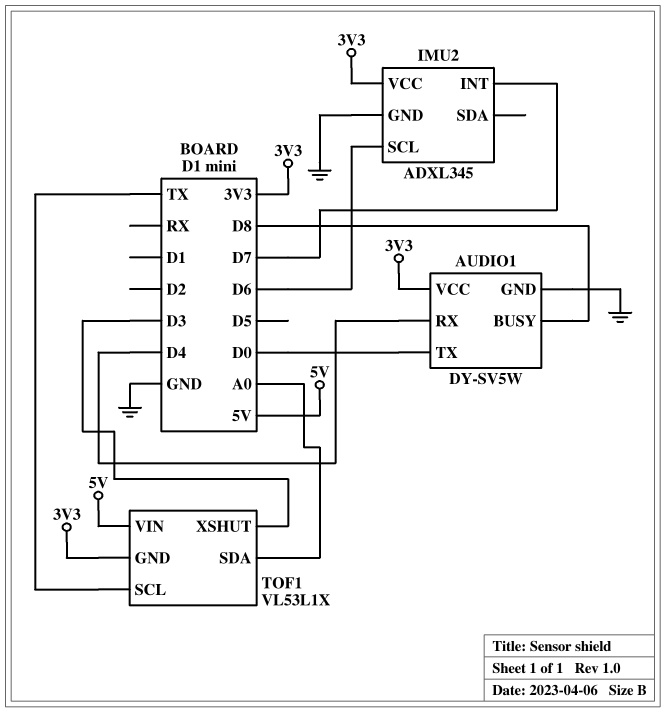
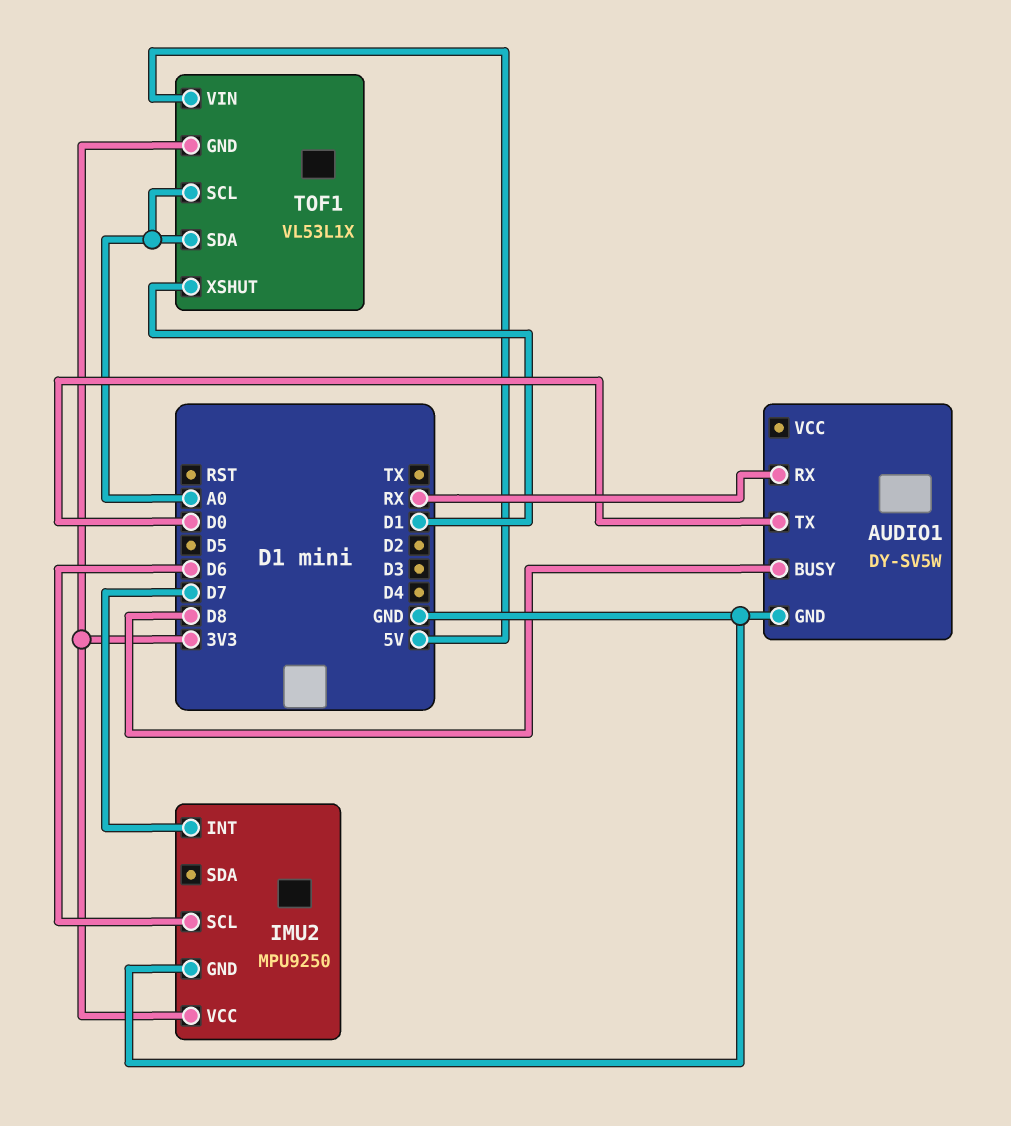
AUDIO1 pin RX: D4 -> RX
AUDIO1 pin VCC: 3V3 -> none
IMU2: ADXL345 -> MPU9250
TOF1 pin SCL: TX -> A0
TOF1 pin XSHUT: D3 -> D1

